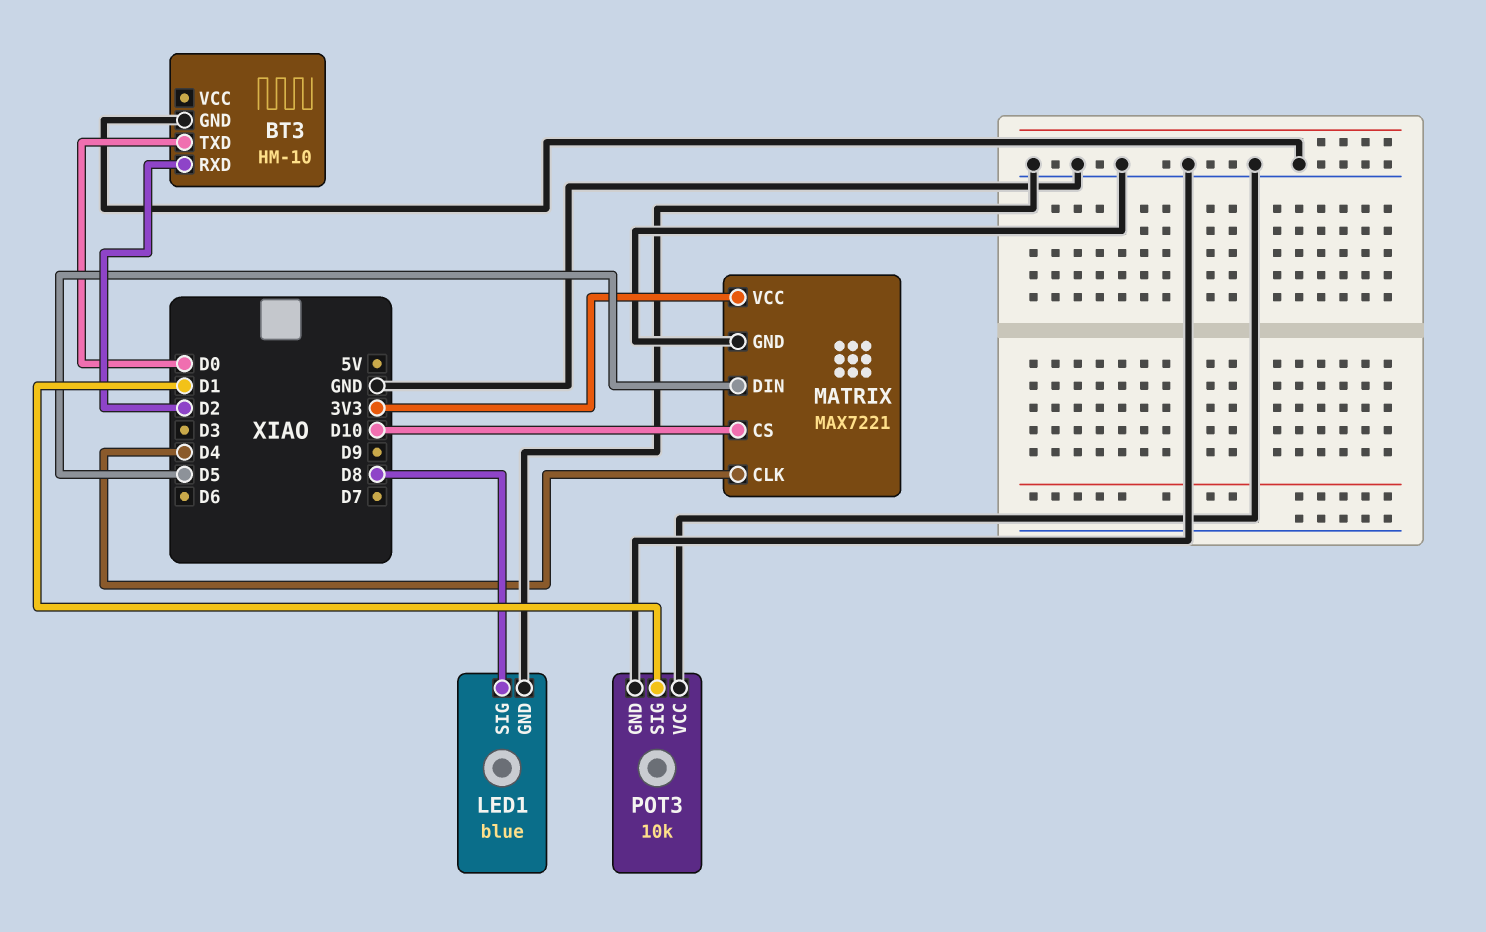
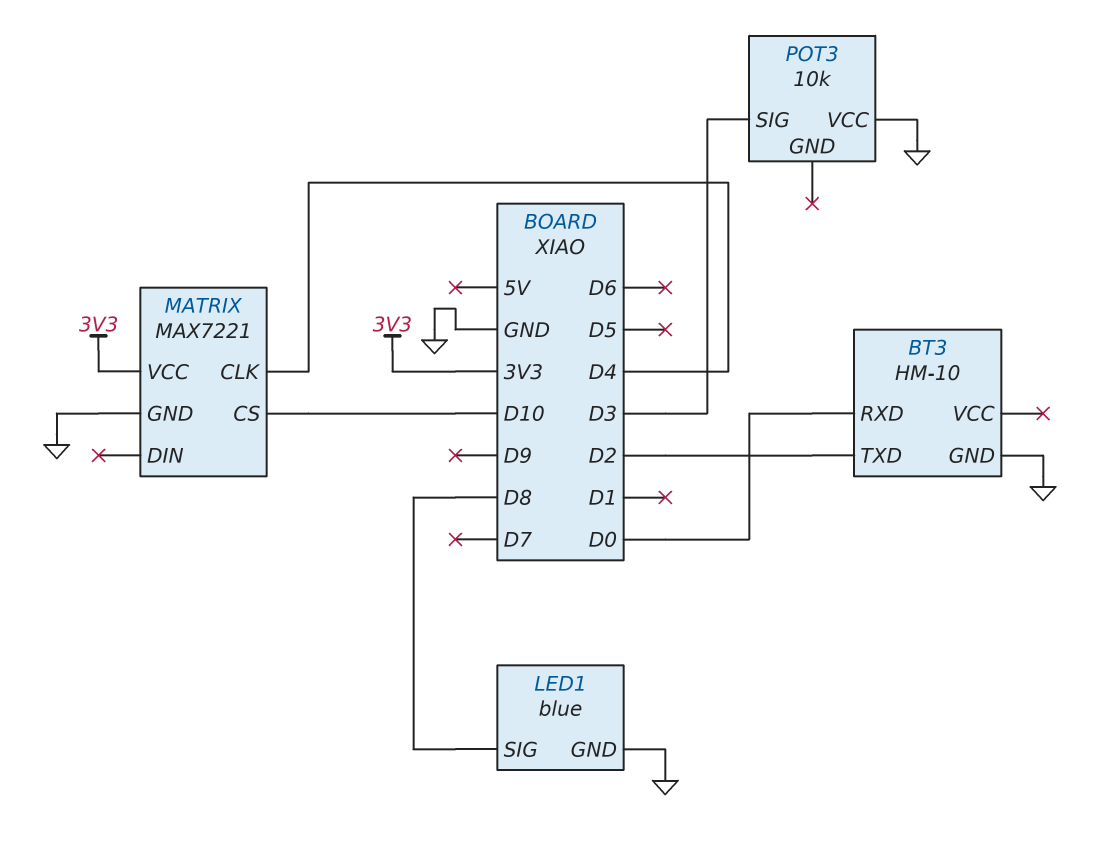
BT3 pin RXD: D2 -> D0
BT3 pin TXD: D0 -> D2
MATRIX pin DIN: D5 -> none
POT3 pin GND: GND -> none
POT3 pin SIG: D1 -> D3

